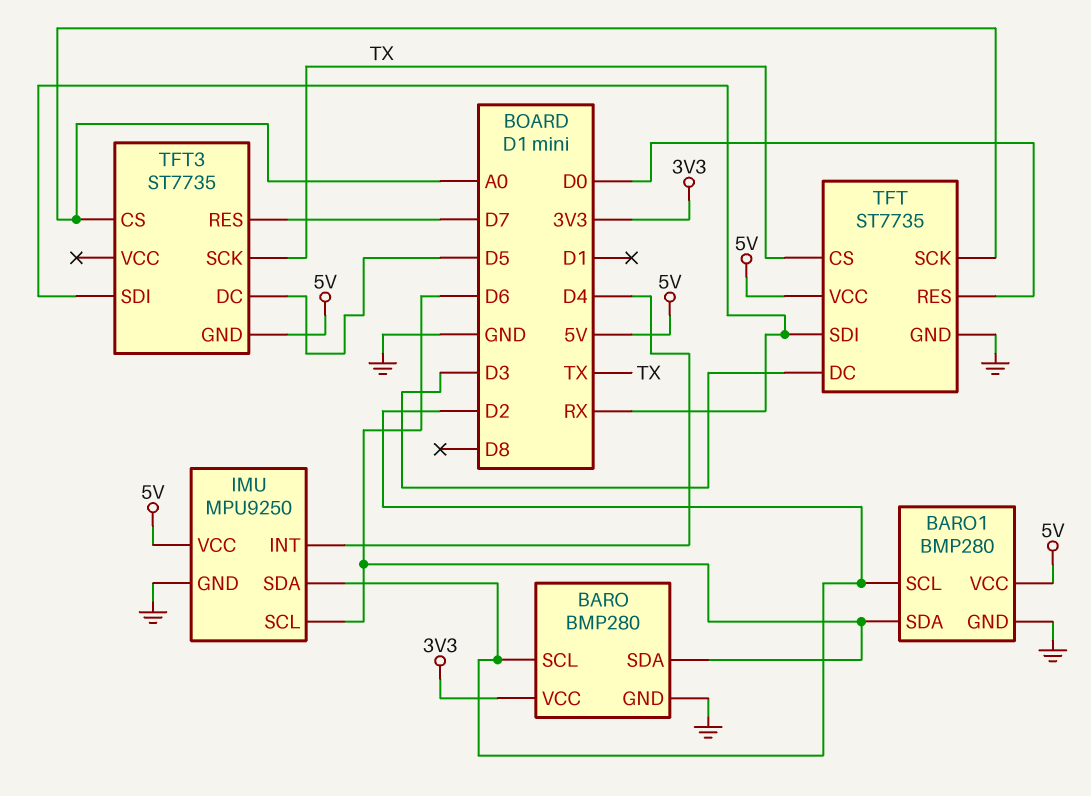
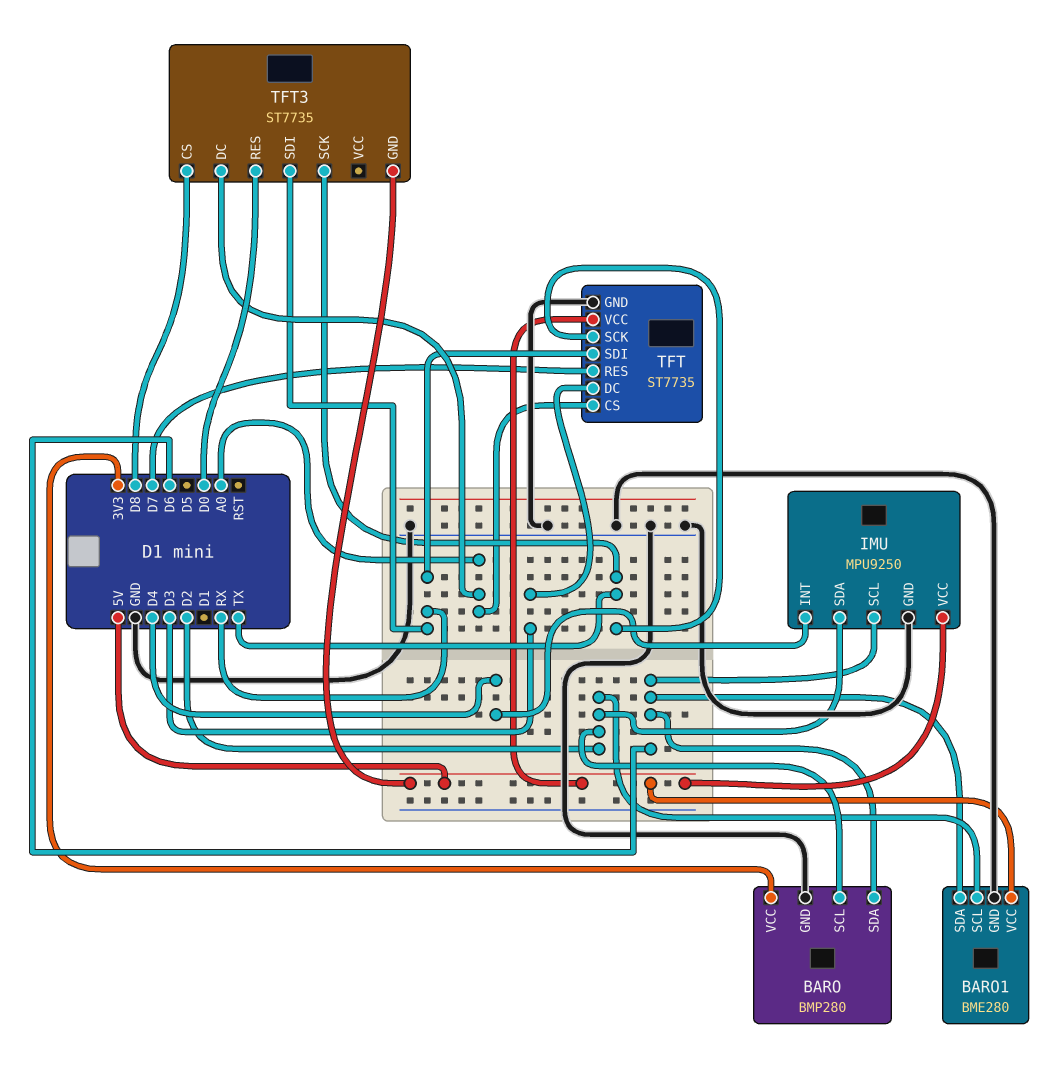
BARO1: BMP280 -> BME280
TFT pin CS: TX -> A0
TFT pin RES: D0 -> D7
TFT pin SCK: A0 -> TX
TFT3 pin CS: A0 -> D8
TFT3 pin DC: D5 -> A0
TFT3 pin RES: D7 -> D0

